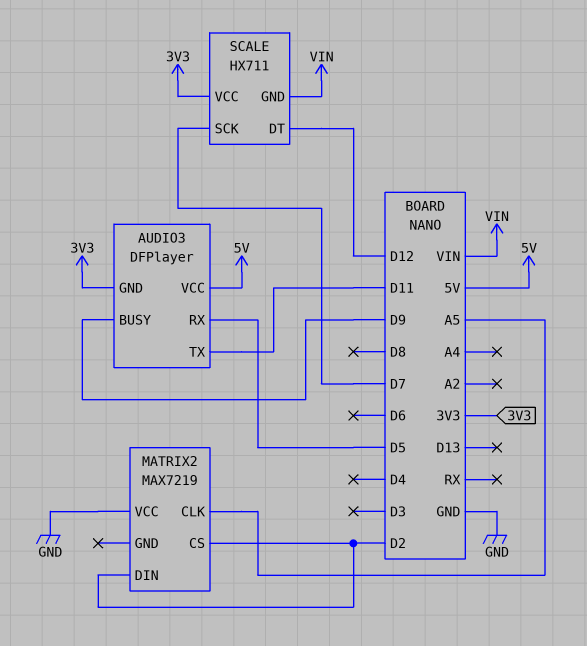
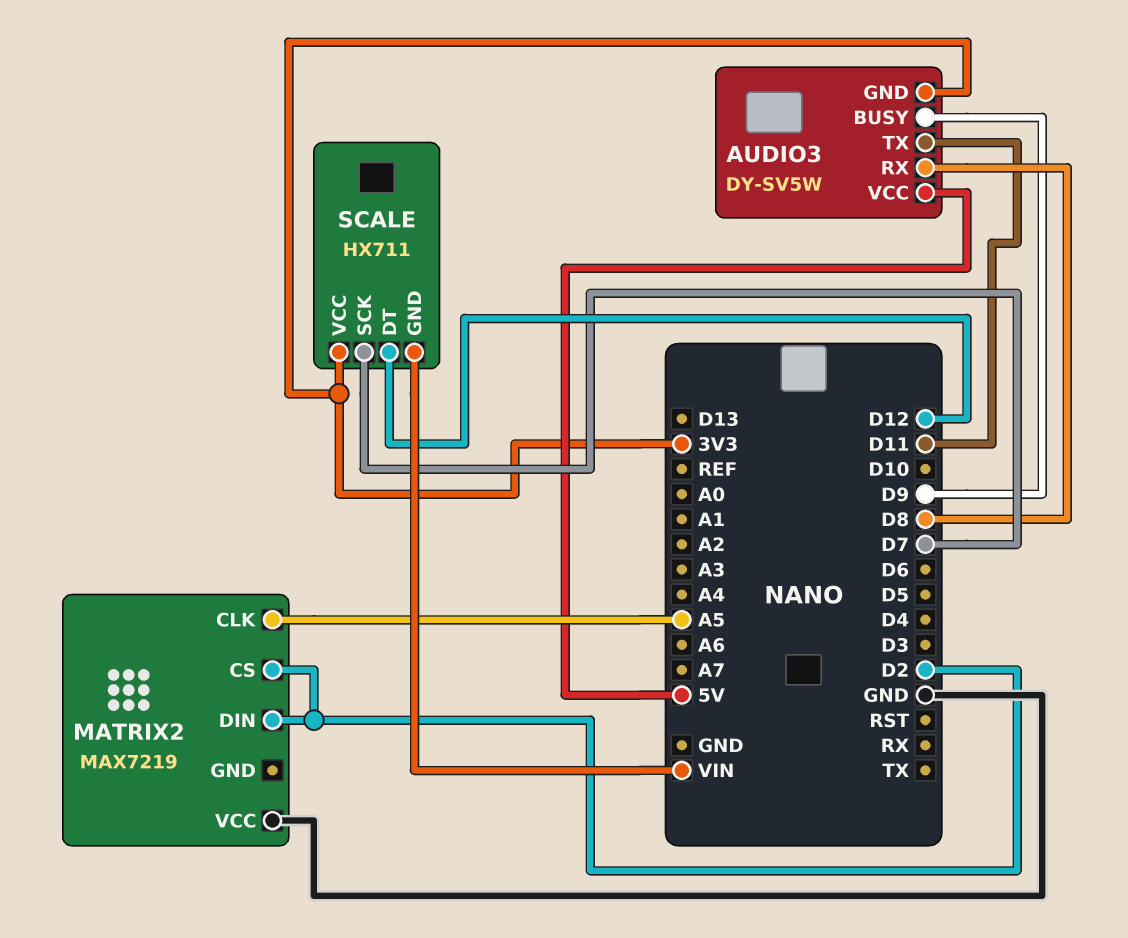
AUDIO3: DFPlayer -> DY-SV5W
AUDIO3 pin RX: D5 -> D8

